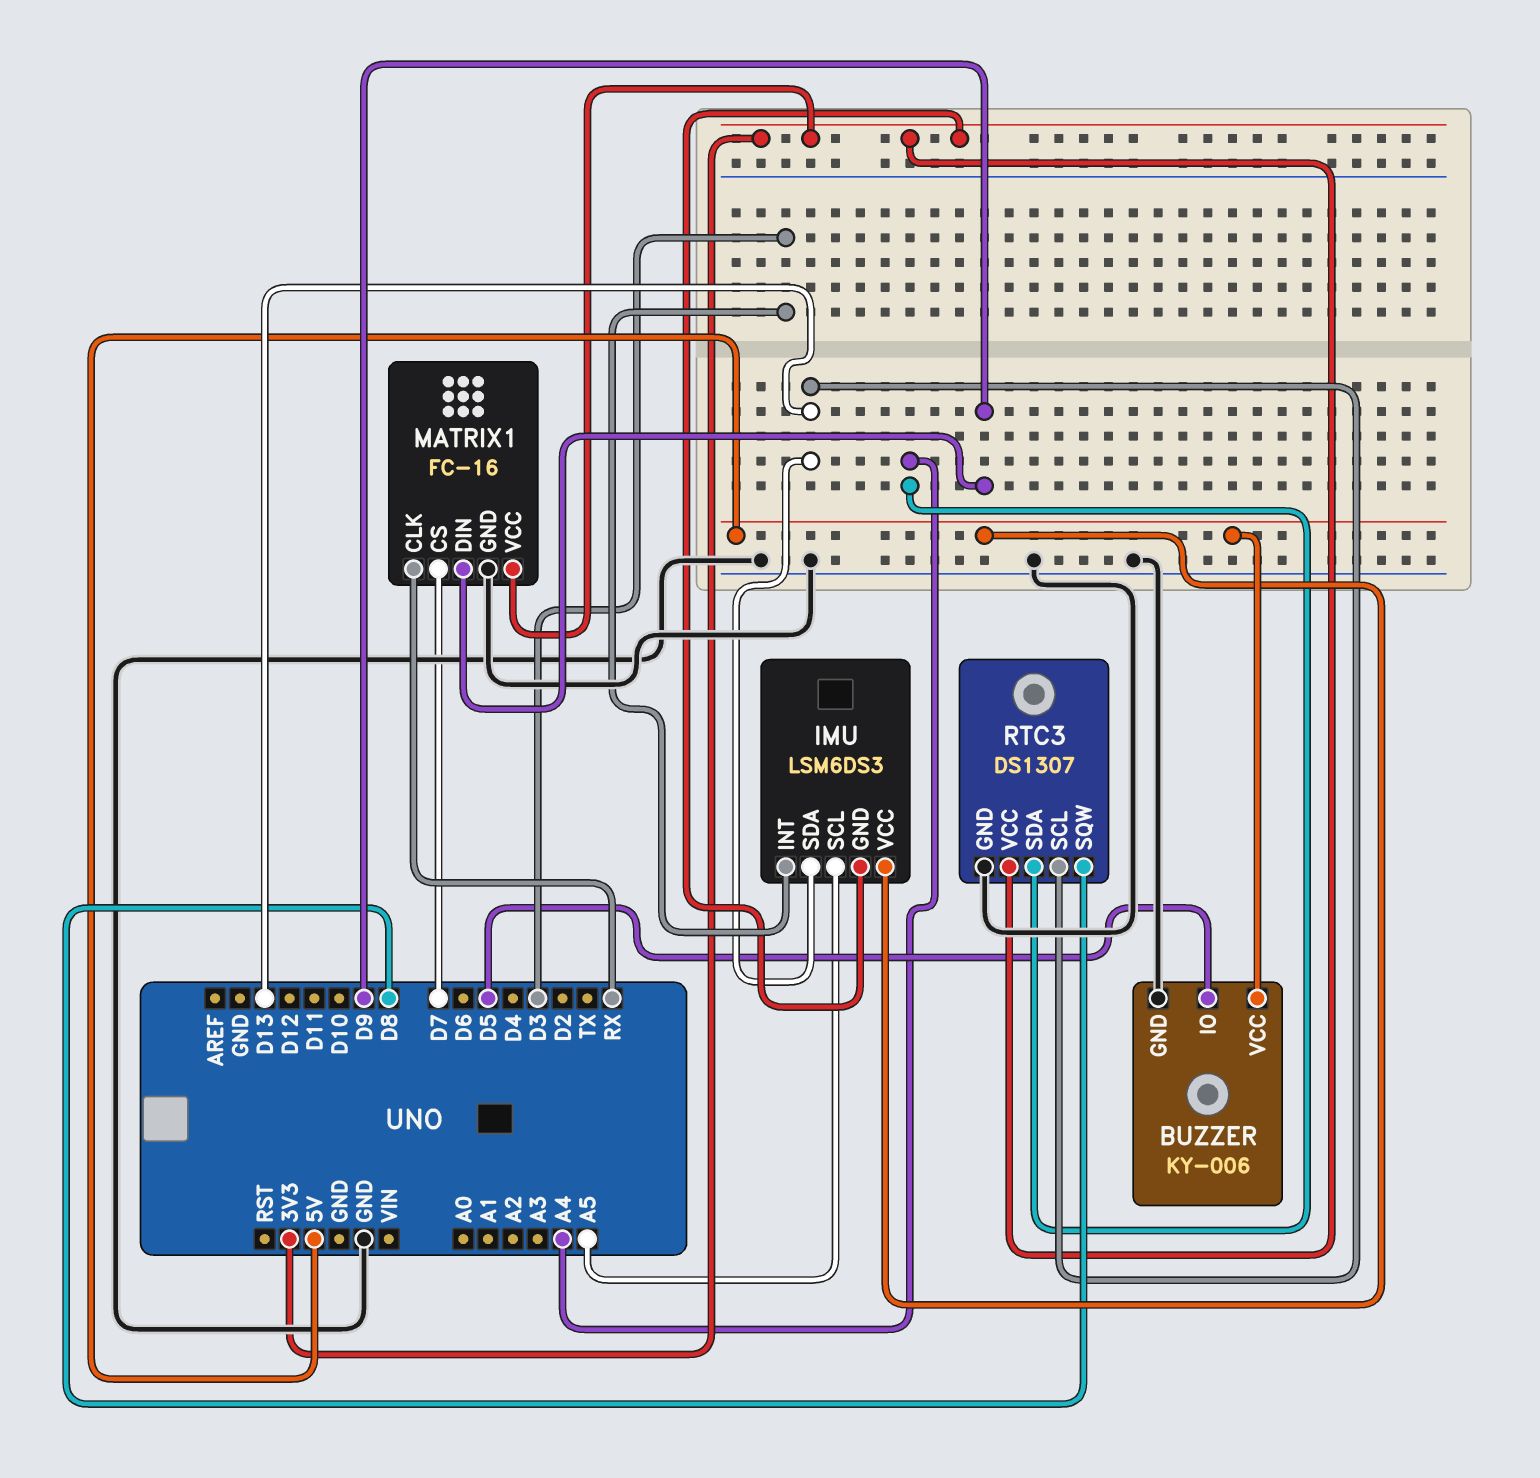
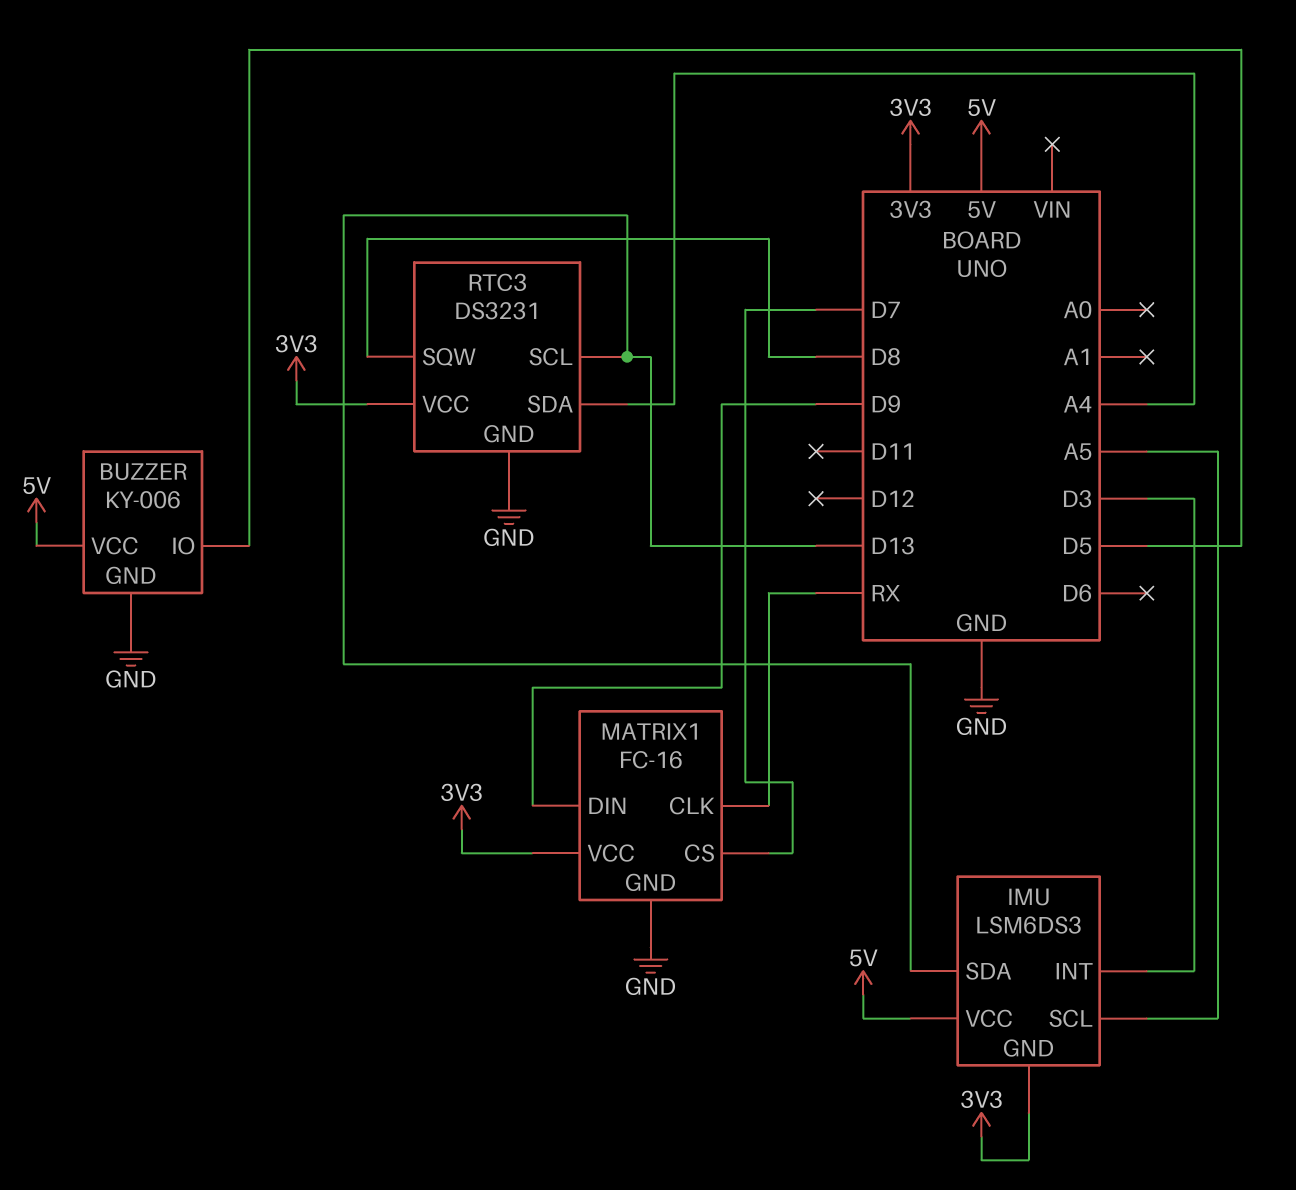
RTC3: DS1307 -> DS3231

